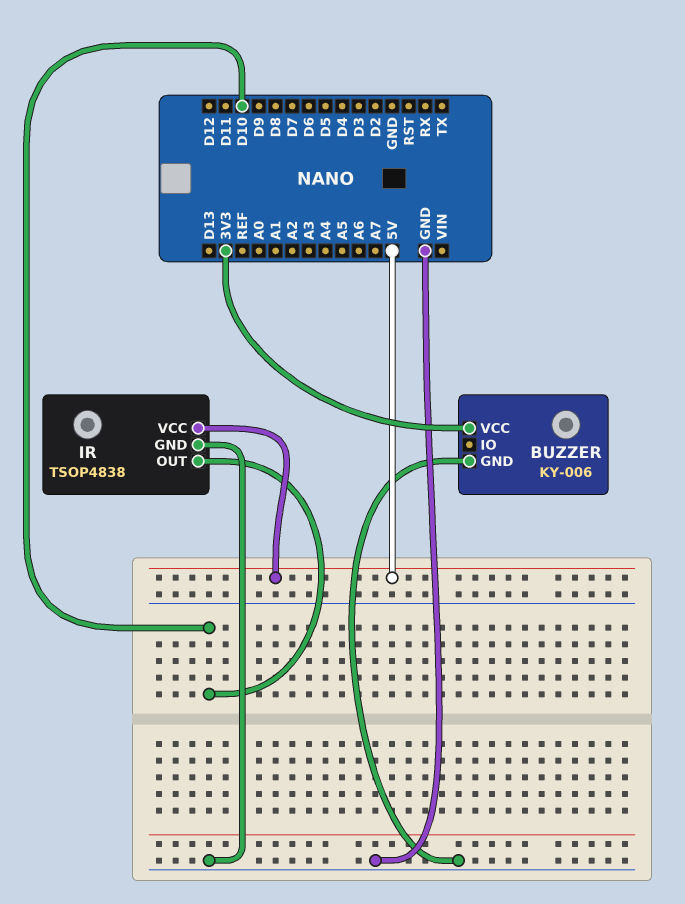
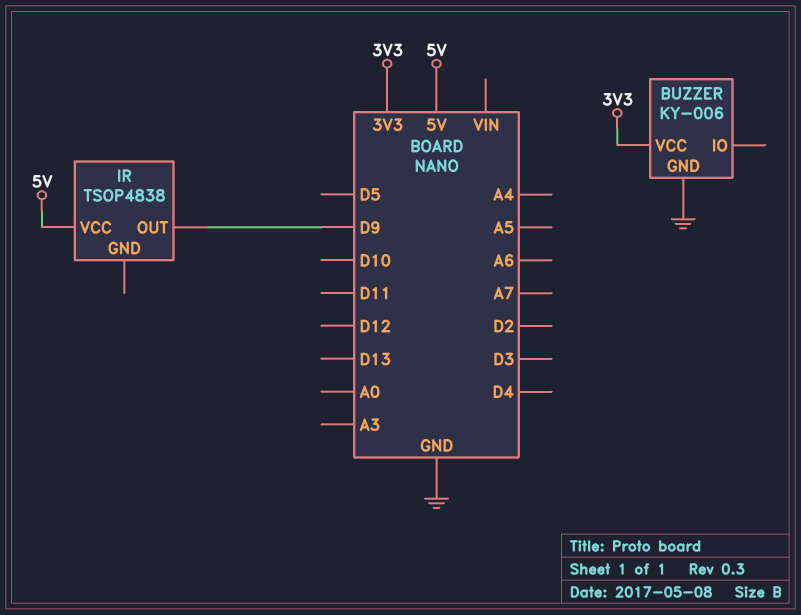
IR pin GND: GND -> none
IR pin OUT: D10 -> D9

